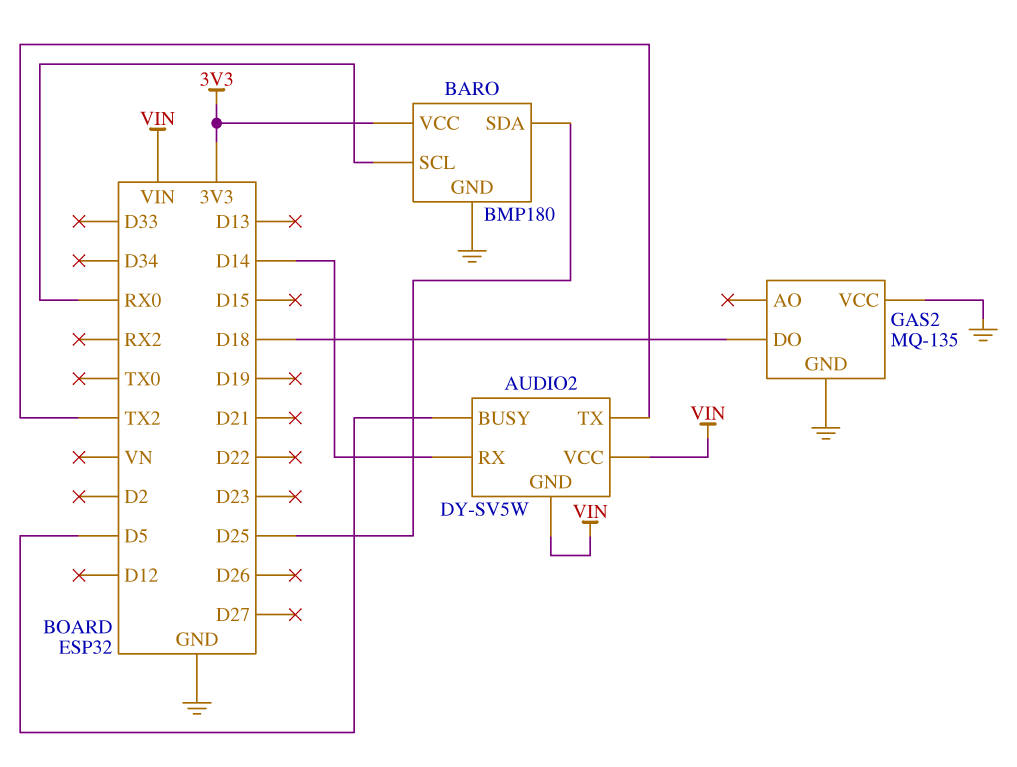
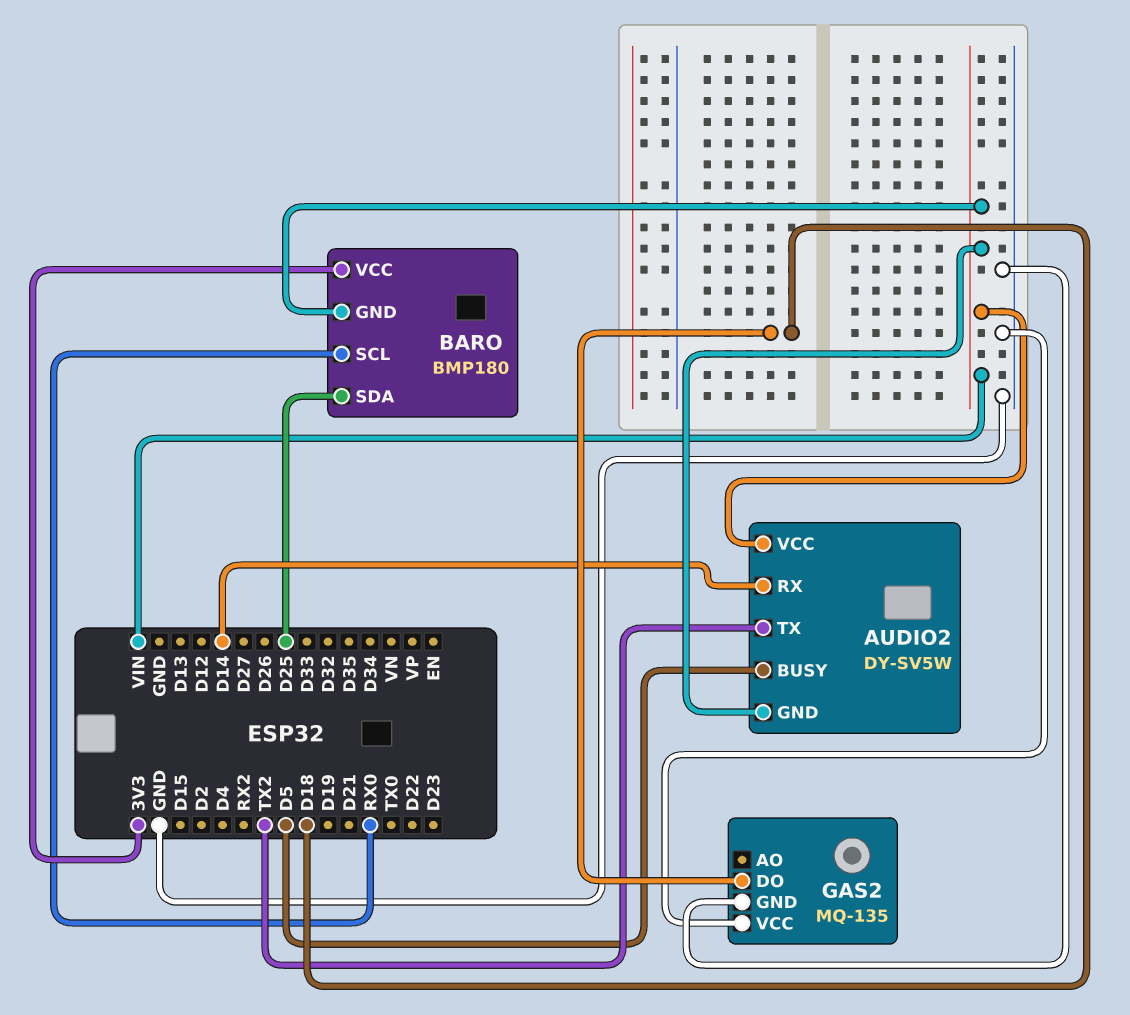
BARO pin GND: GND -> VIN

